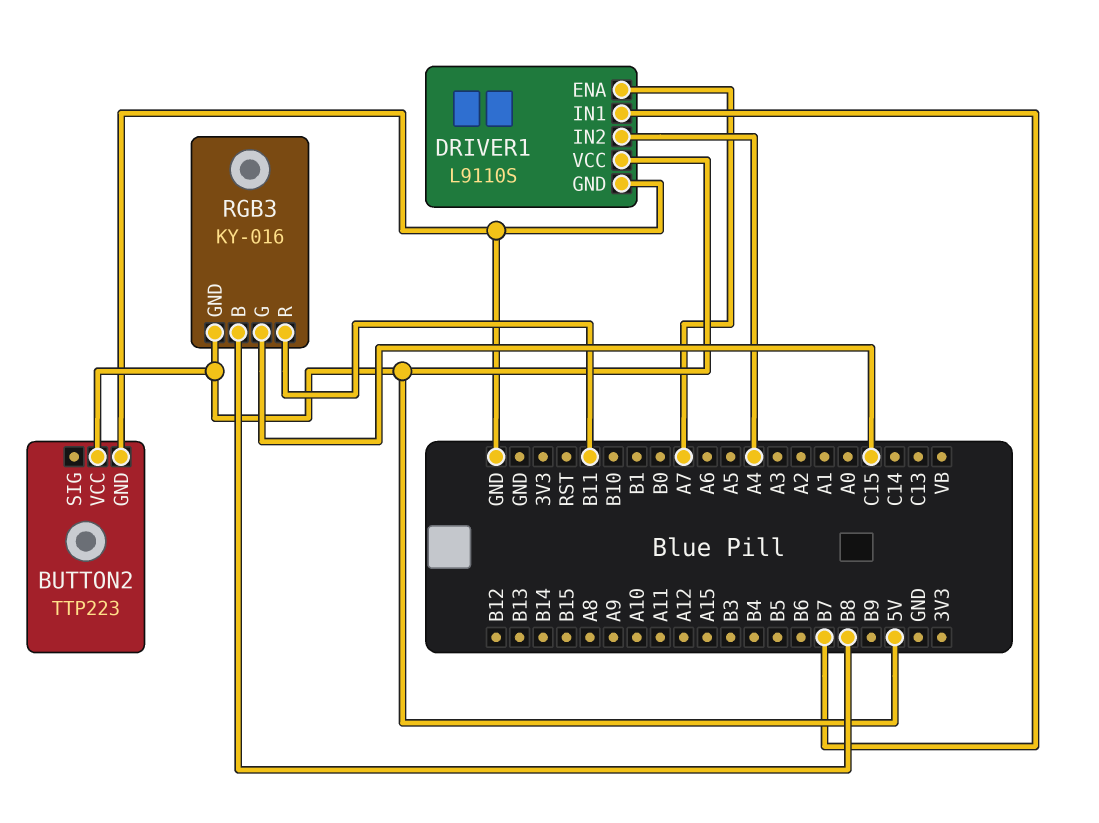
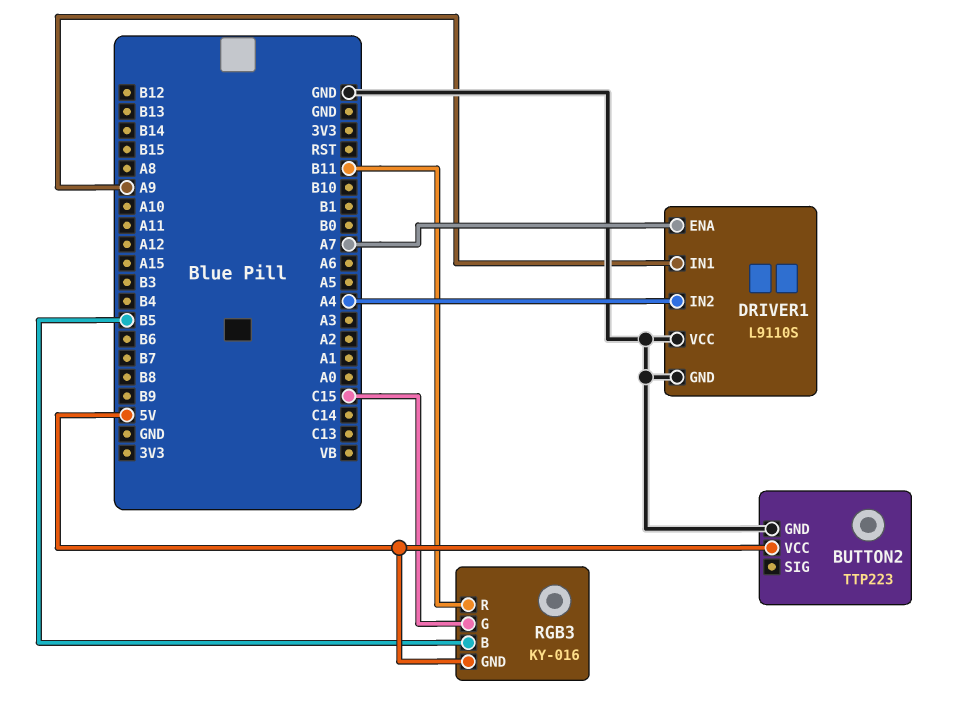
DRIVER1 pin IN1: B7 -> A9
DRIVER1 pin VCC: 5V -> GND
RGB3 pin B: B8 -> B5

